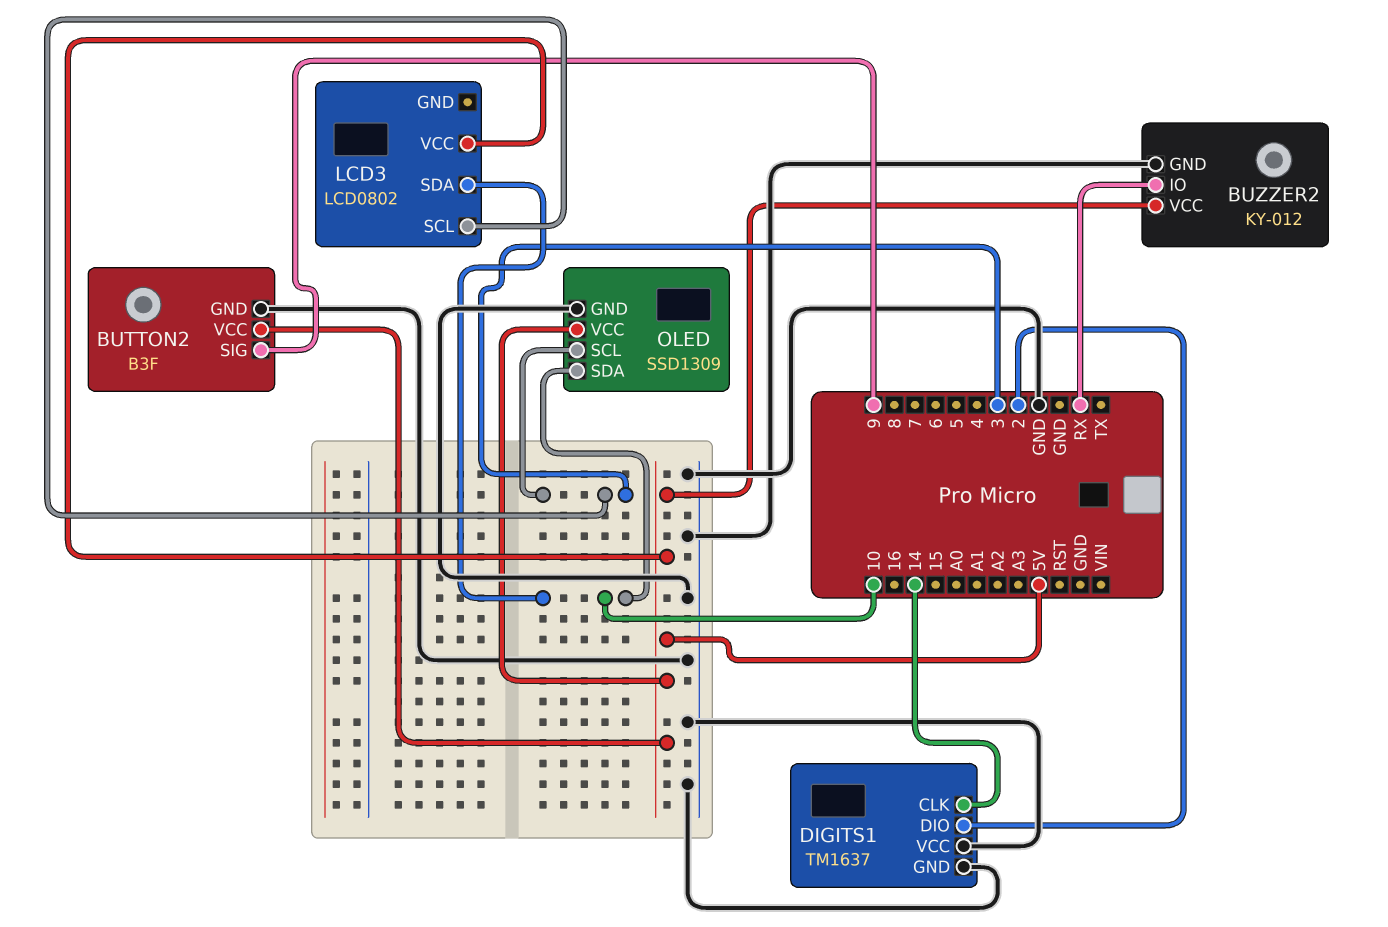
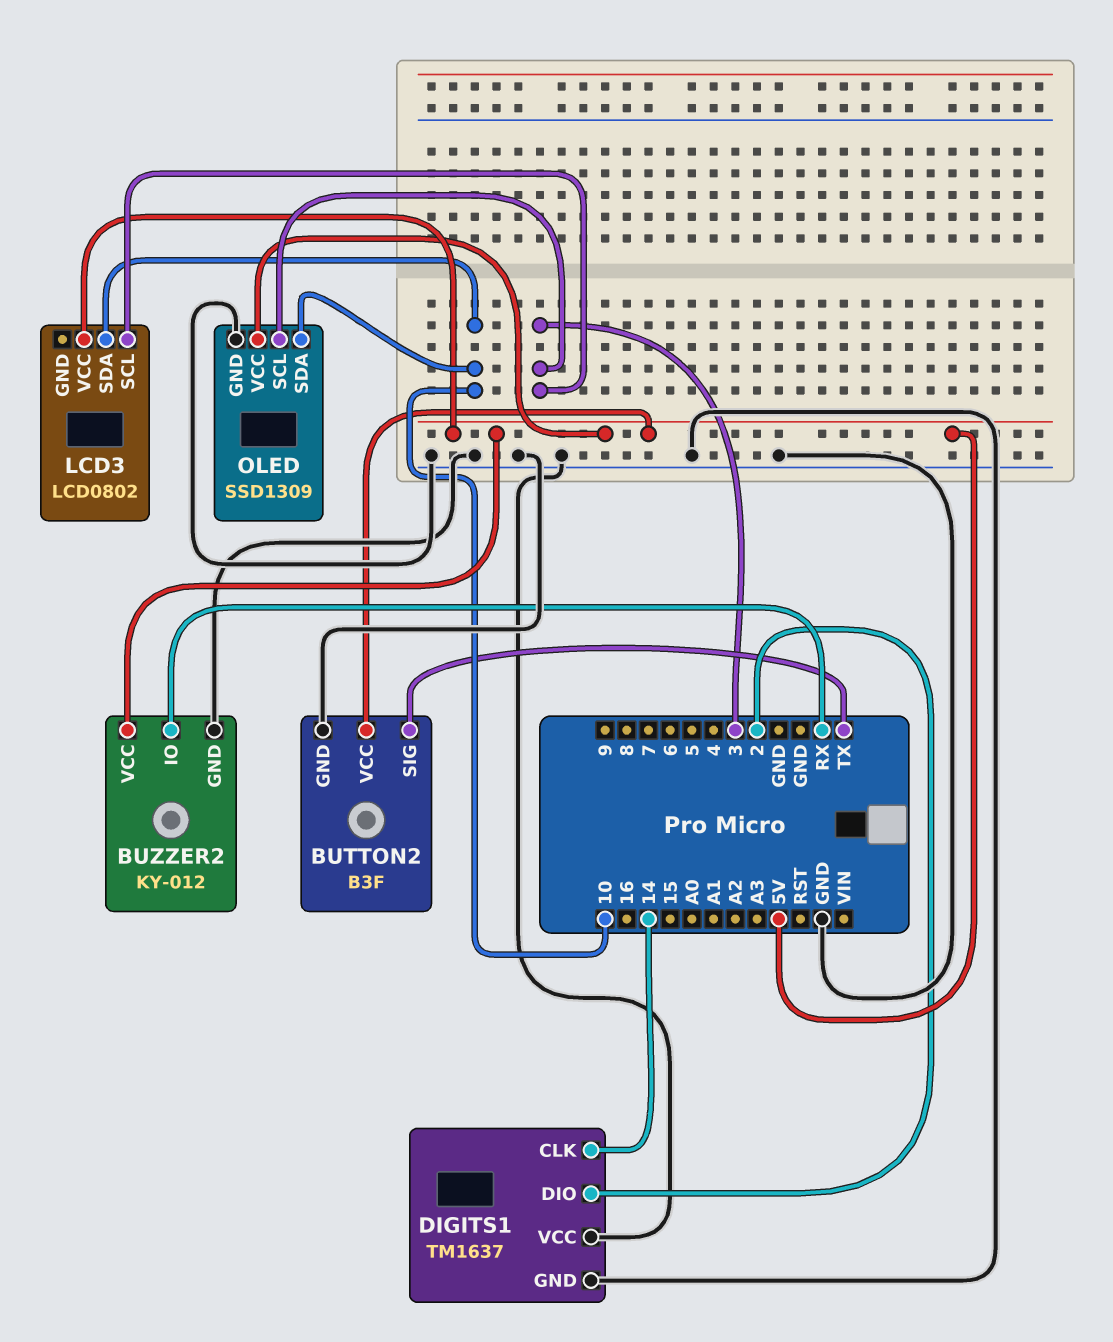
BUTTON2 pin SIG: 9 -> TX

